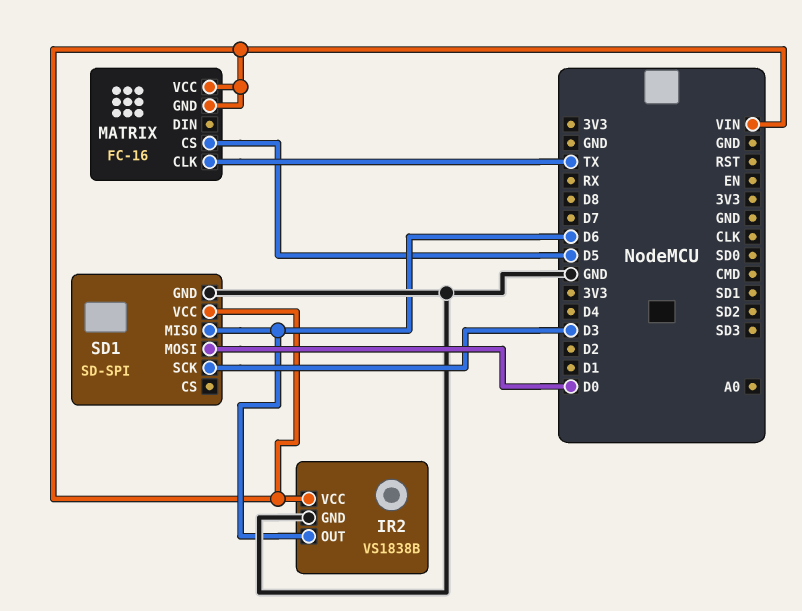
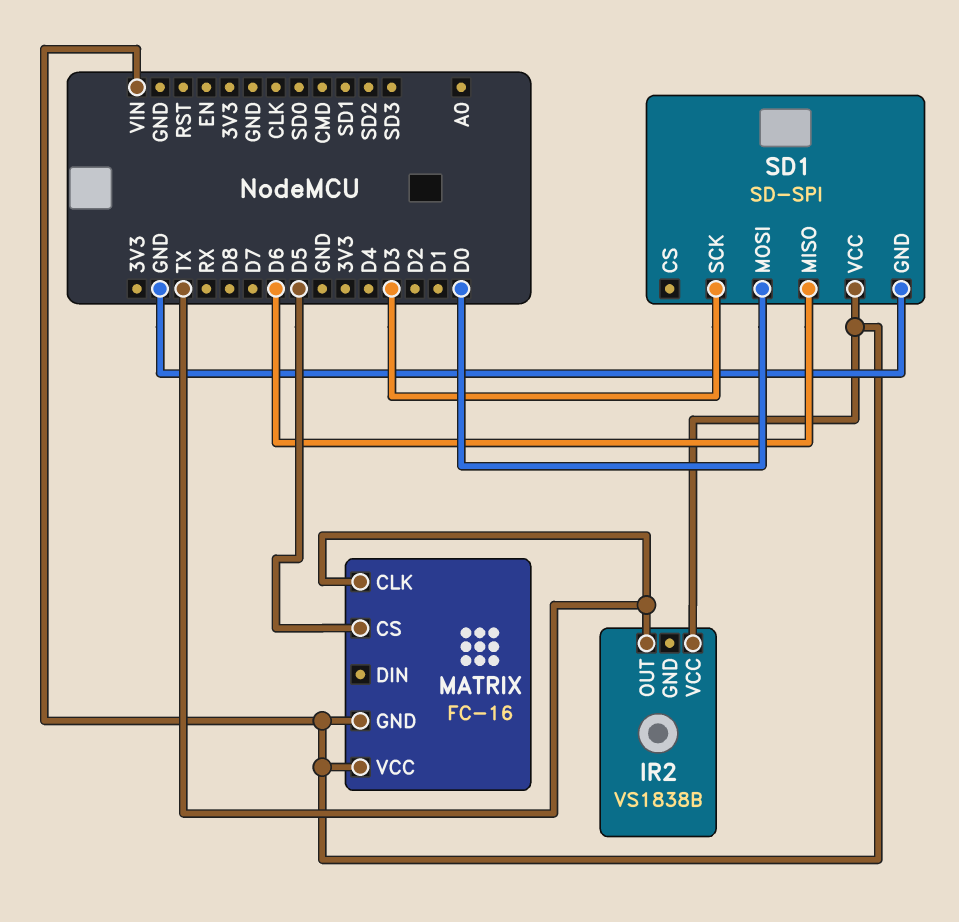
IR2 pin GND: GND -> none
IR2 pin OUT: D6 -> TX

